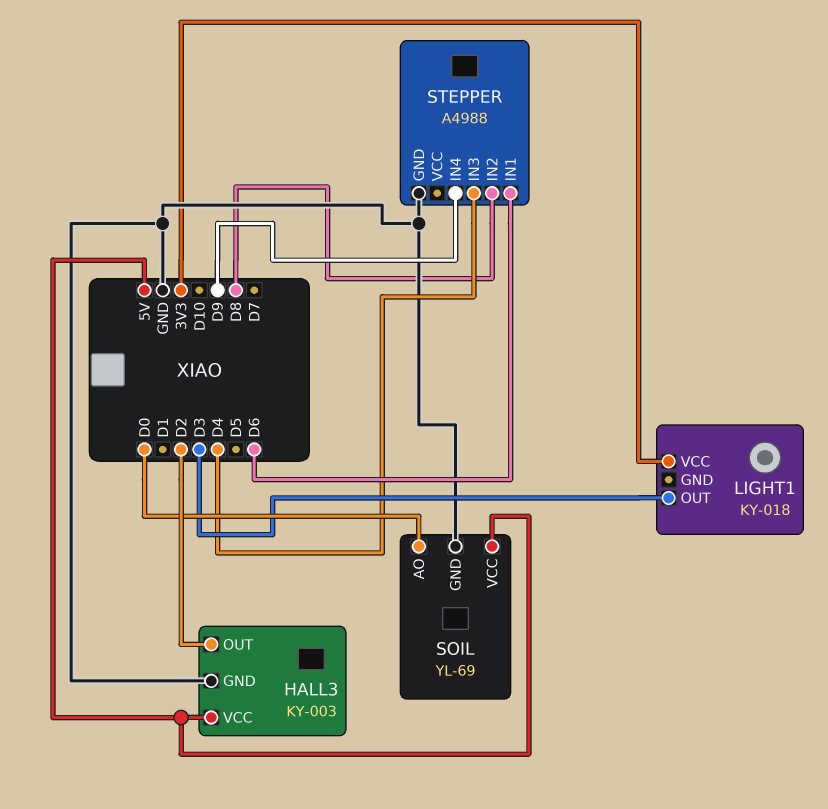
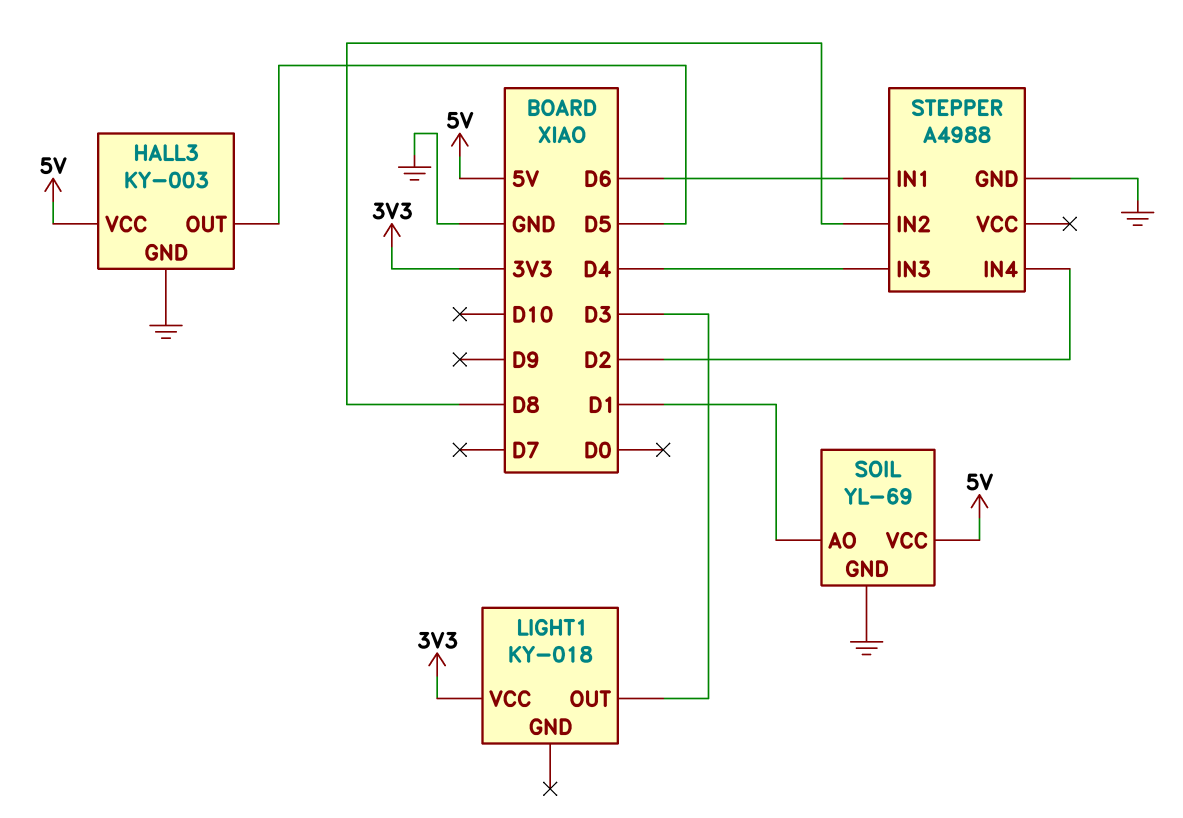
HALL3 pin OUT: D2 -> D5
SOIL pin AO: D0 -> D1
STEPPER pin IN4: D9 -> D2

